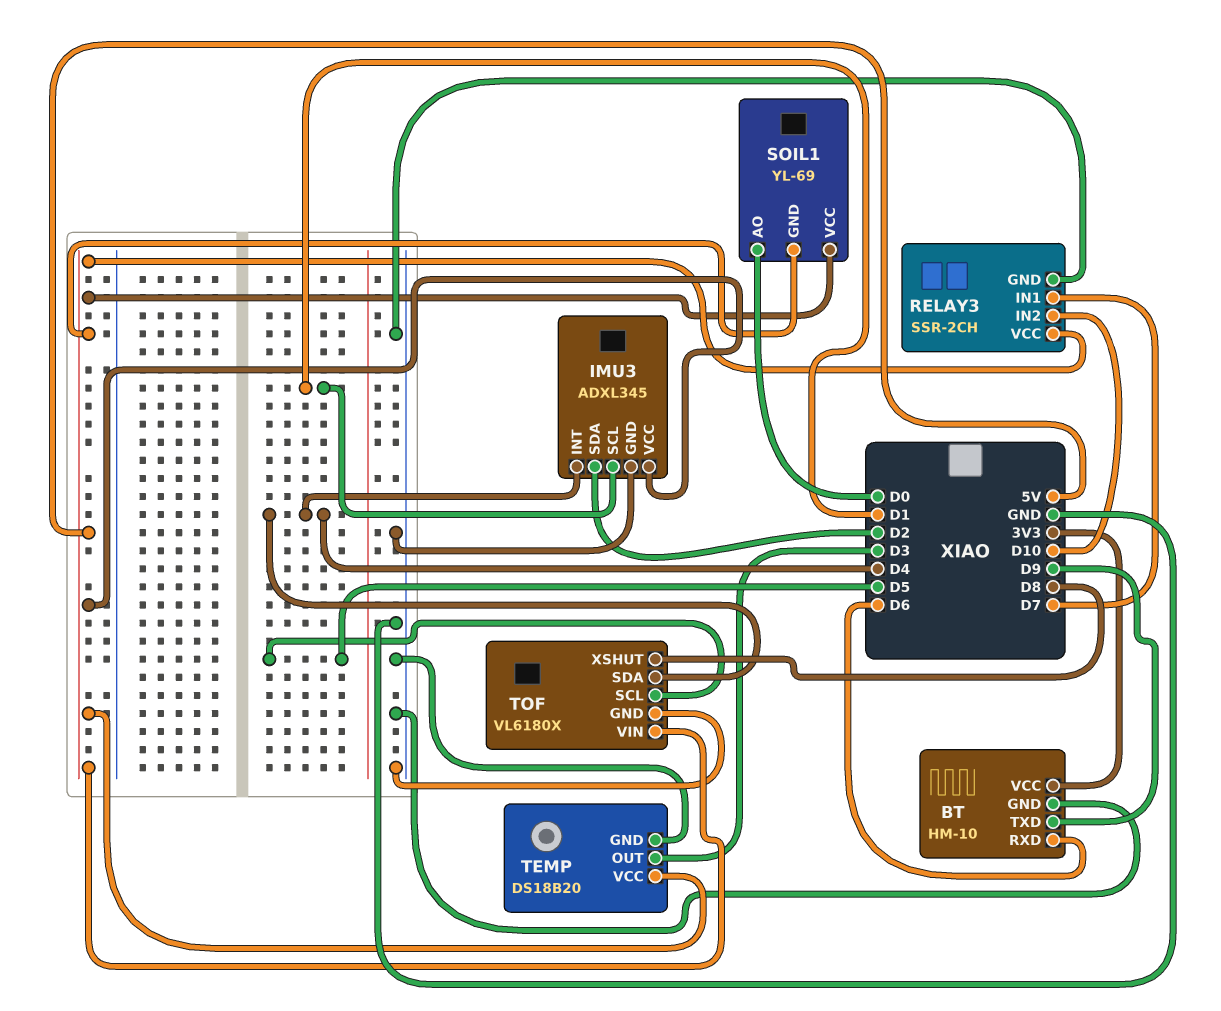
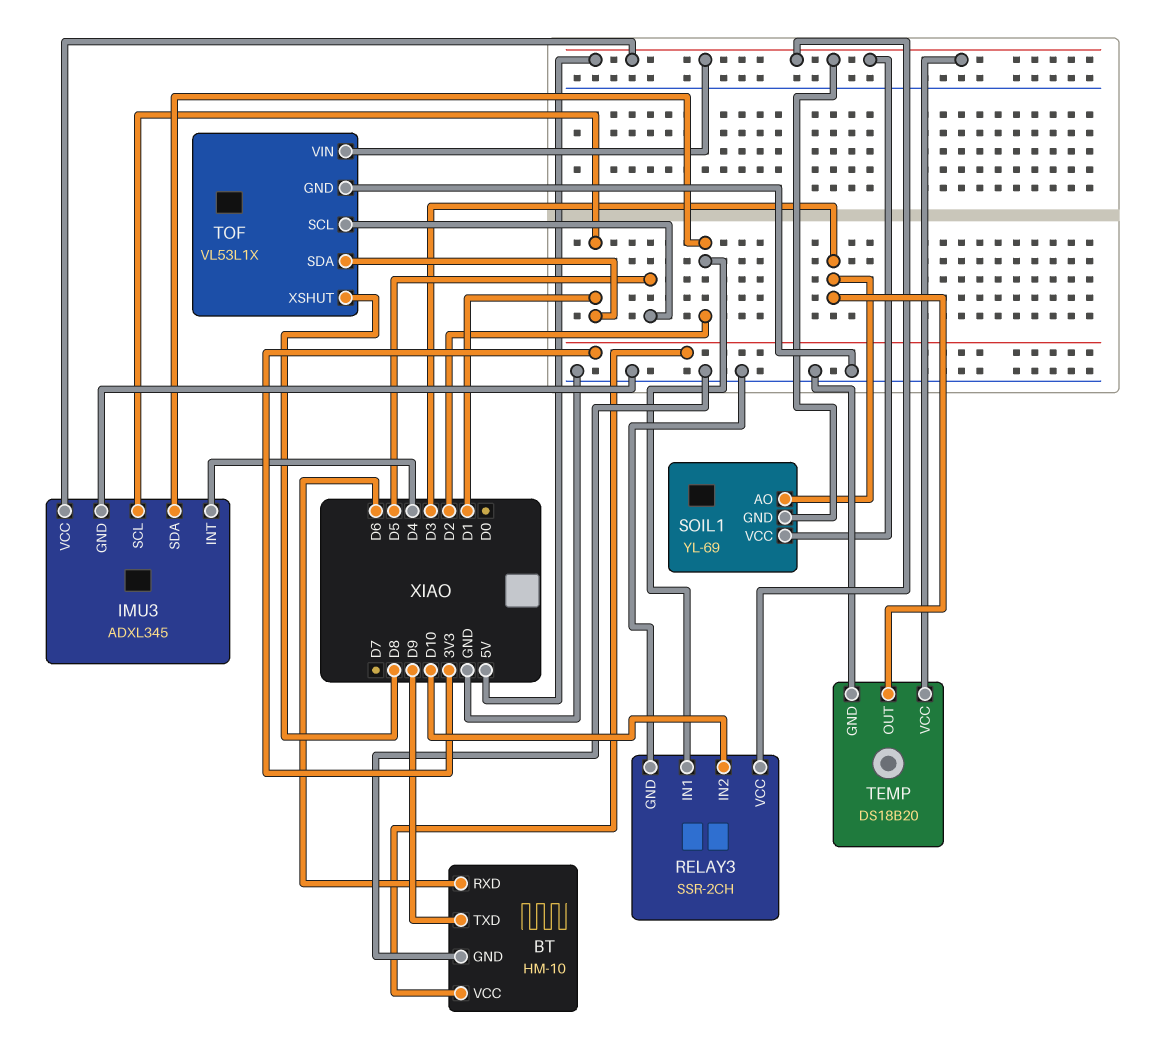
RELAY3 pin IN1: D7 -> D2
SOIL1 pin AO: D0 -> D3
TOF: VL6180X -> VL53L1X
TOF pin SDA: D4 -> D1

